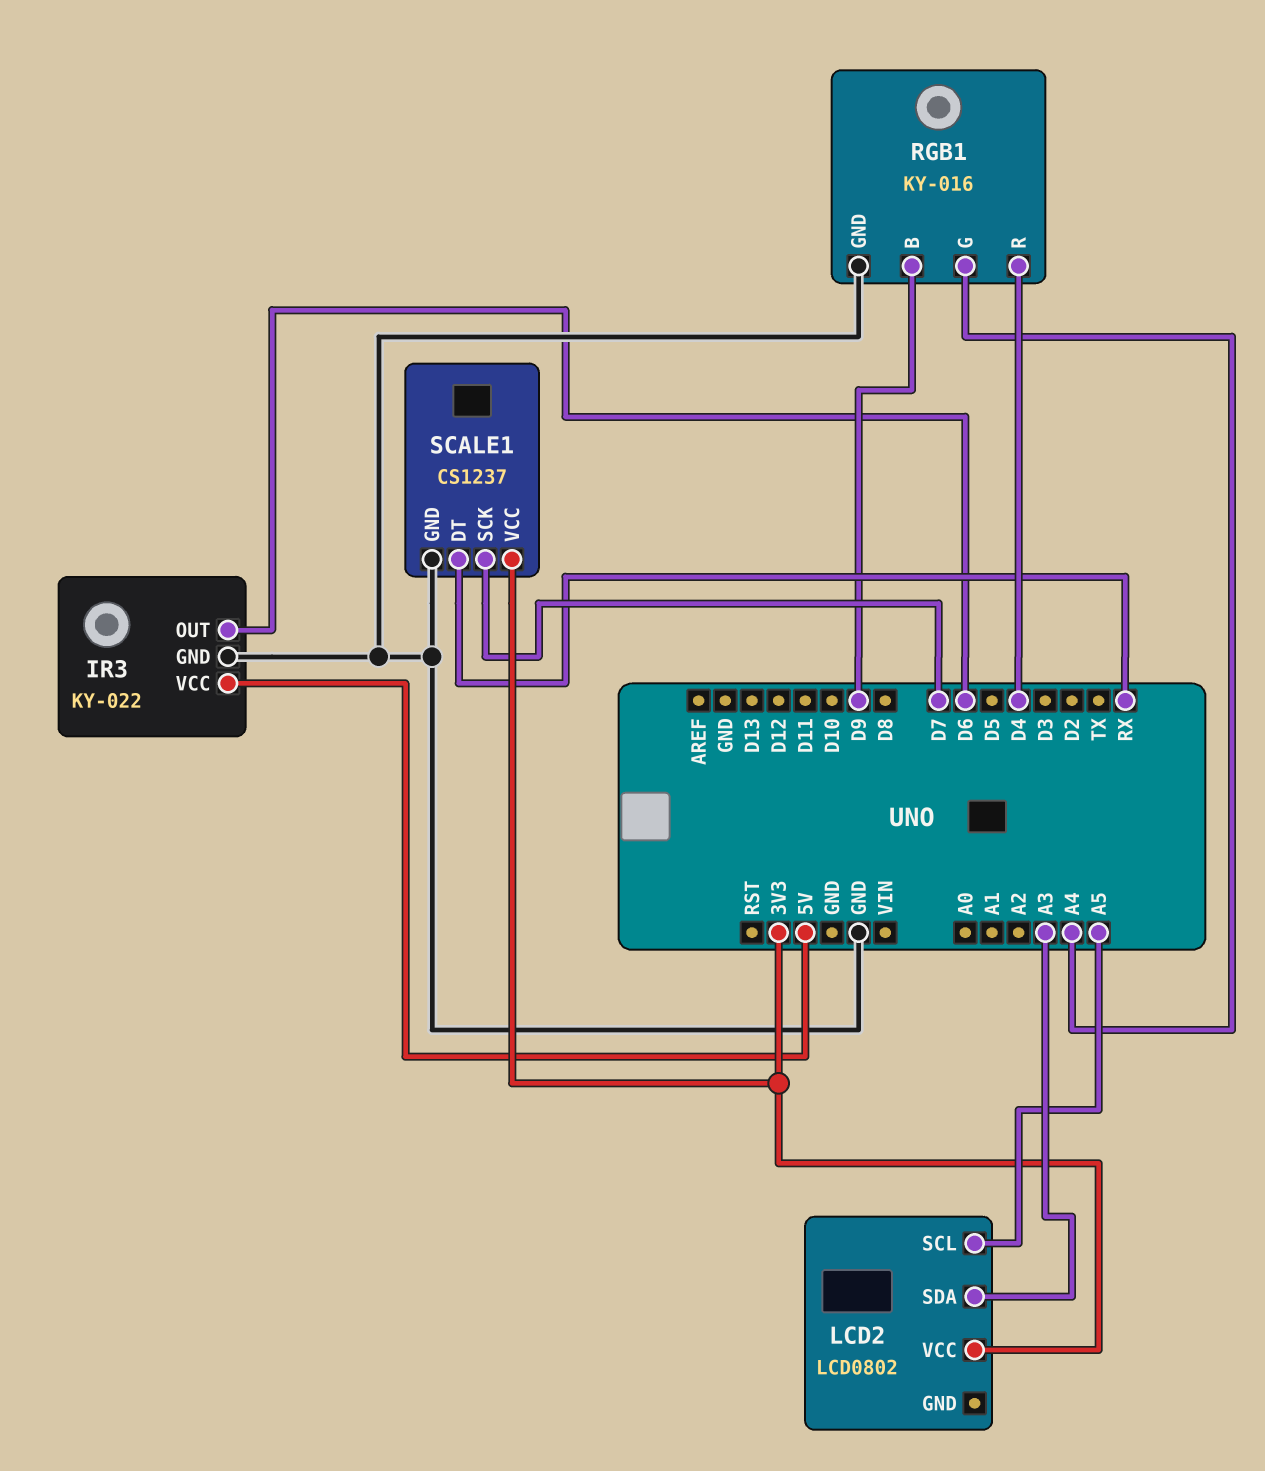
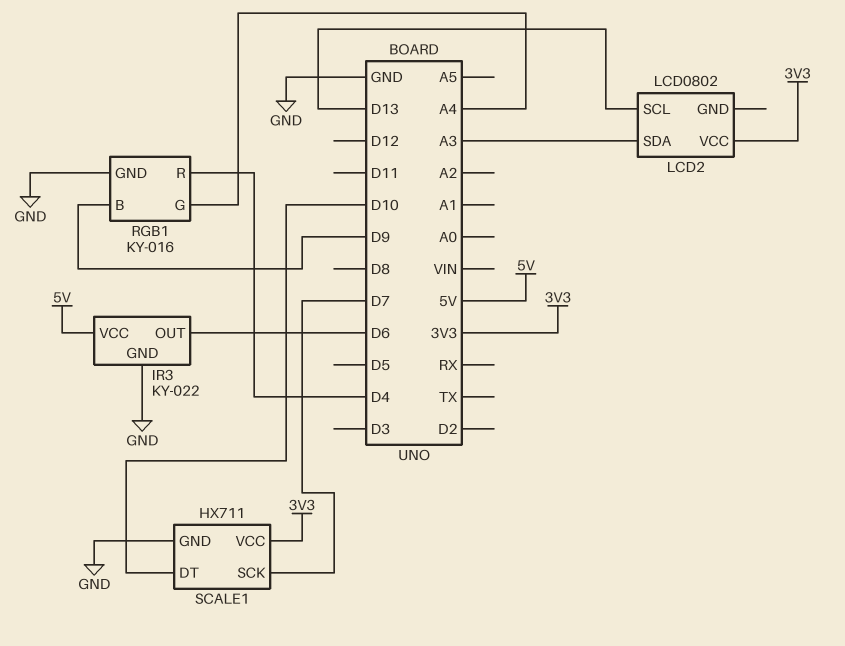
LCD2 pin SCL: A5 -> D13
SCALE1: CS1237 -> HX711
SCALE1 pin DT: RX -> D10

